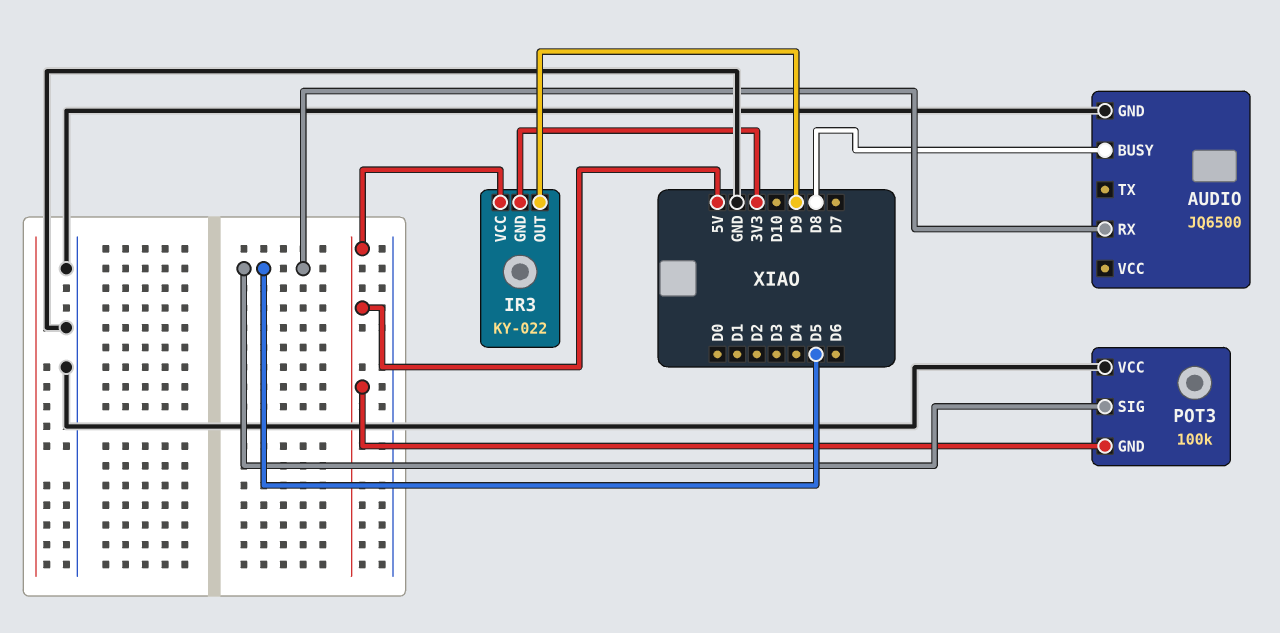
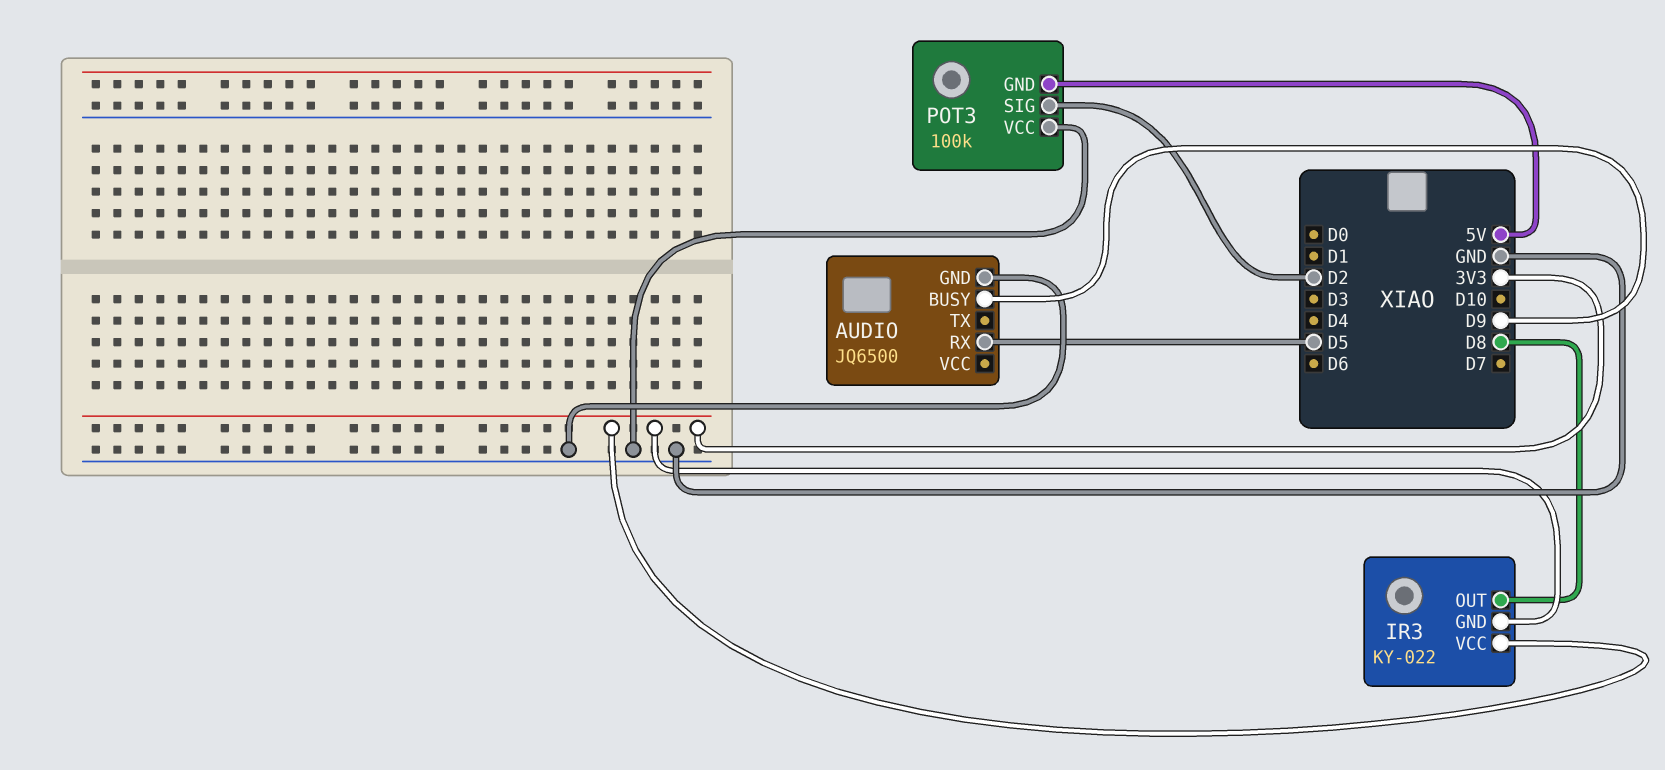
AUDIO pin BUSY: D8 -> D9
IR3 pin OUT: D9 -> D8
IR3 pin VCC: 5V -> 3V3
POT3 pin SIG: D5 -> D2

